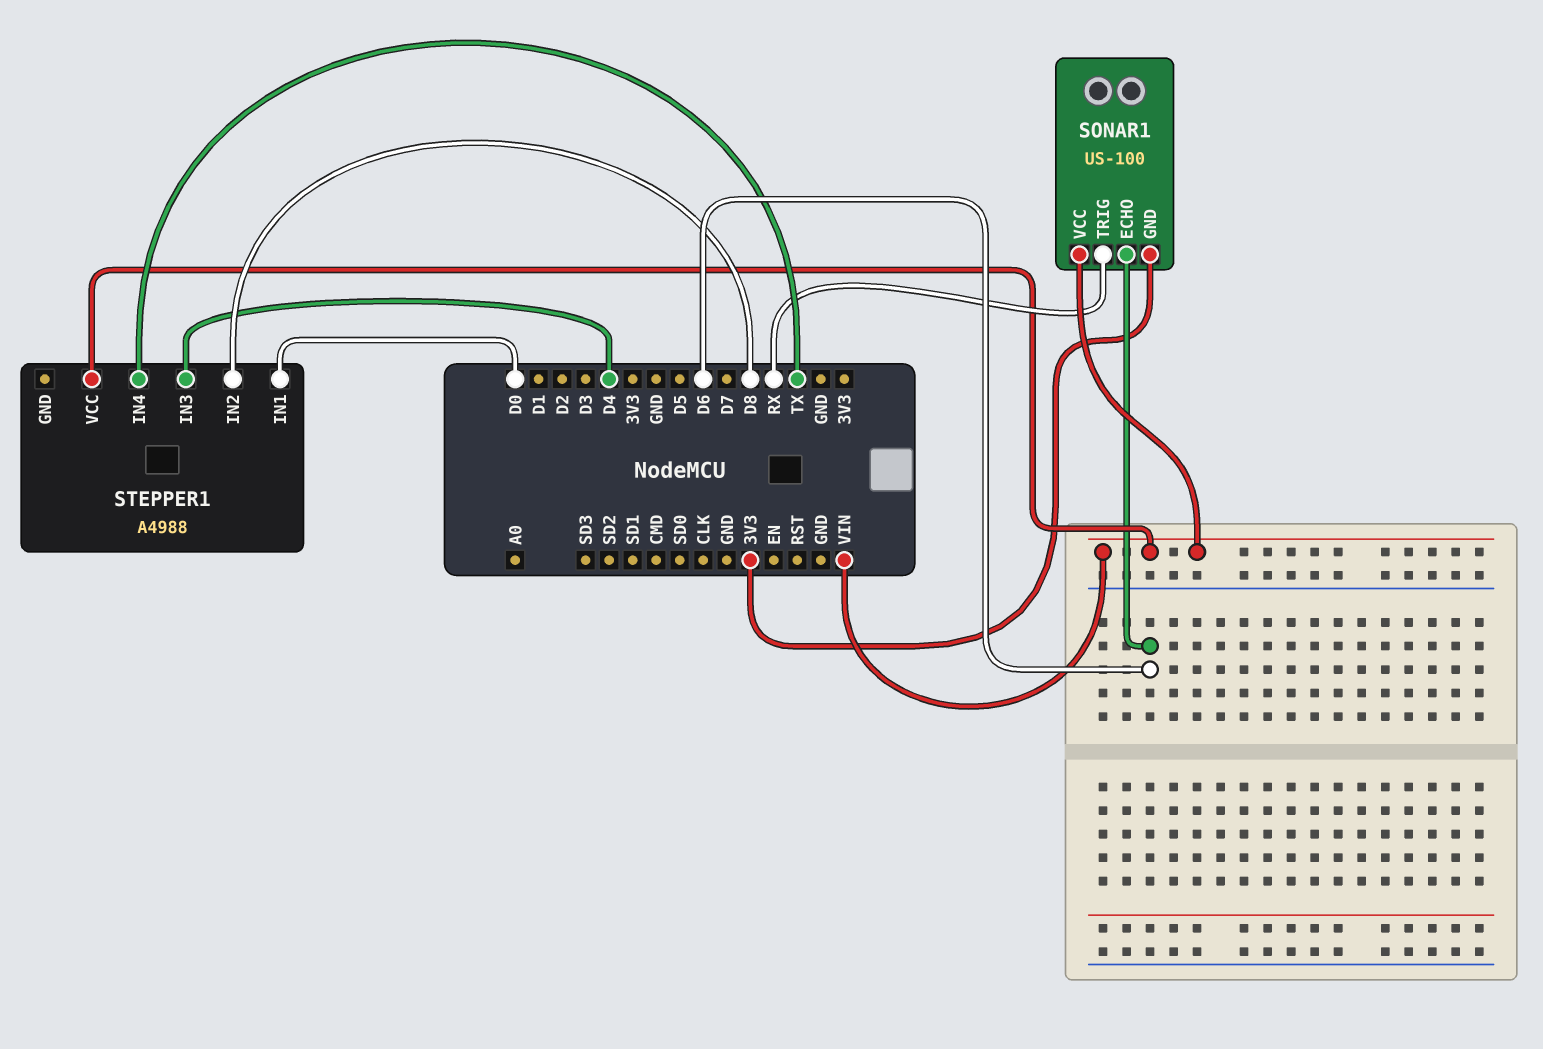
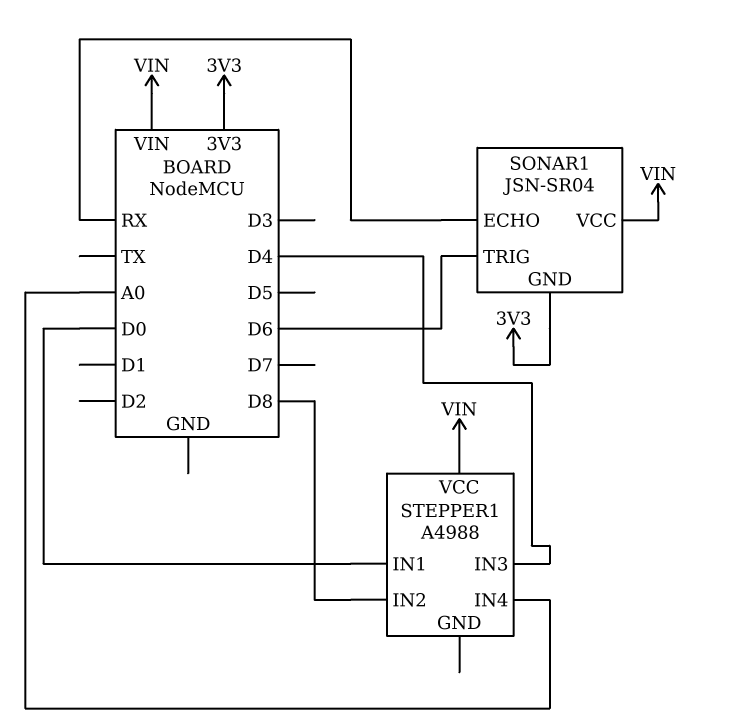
SONAR1: US-100 -> JSN-SR04
SONAR1 pin ECHO: D6 -> RX
SONAR1 pin TRIG: RX -> D6
STEPPER1 pin IN4: TX -> A0

